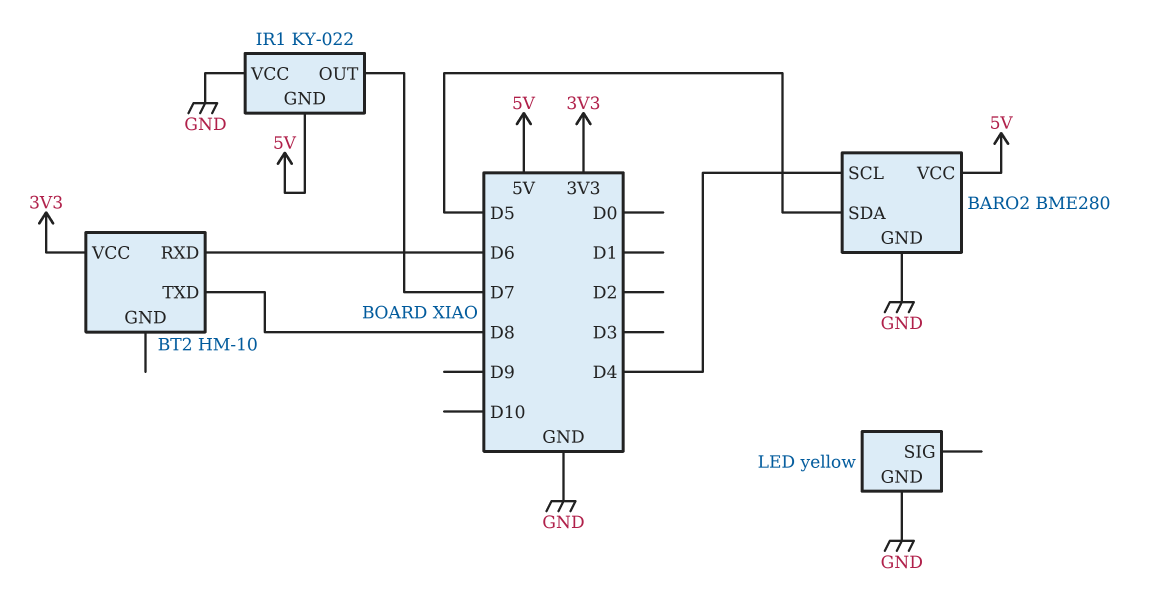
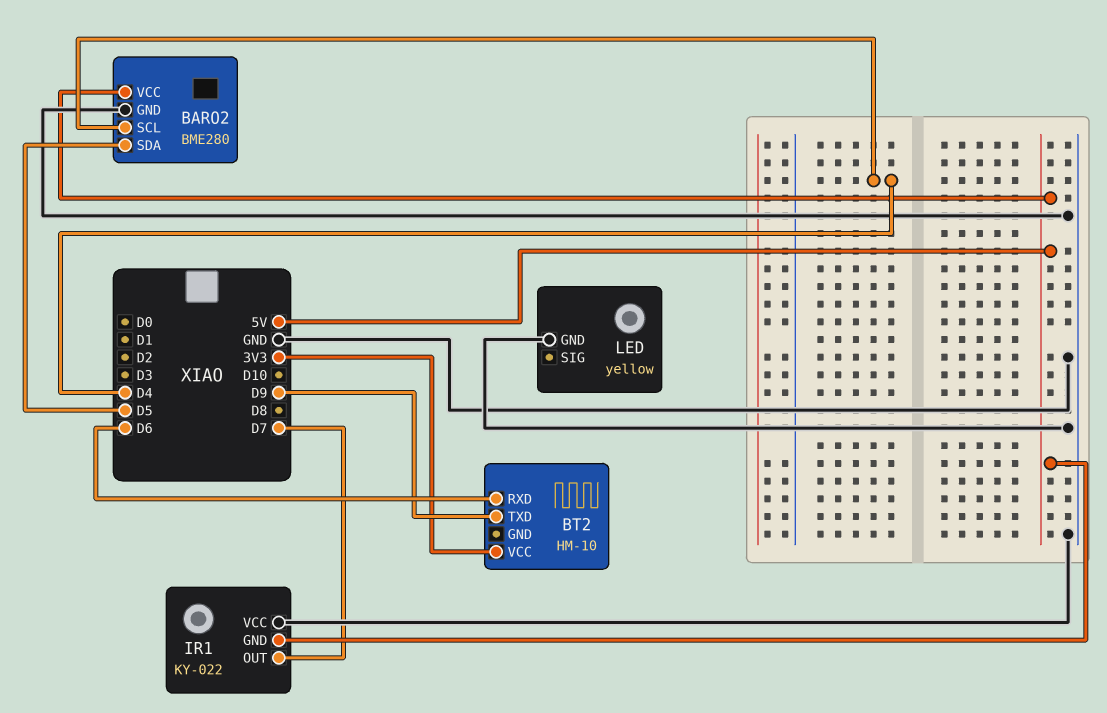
BT2 pin TXD: D8 -> D9

